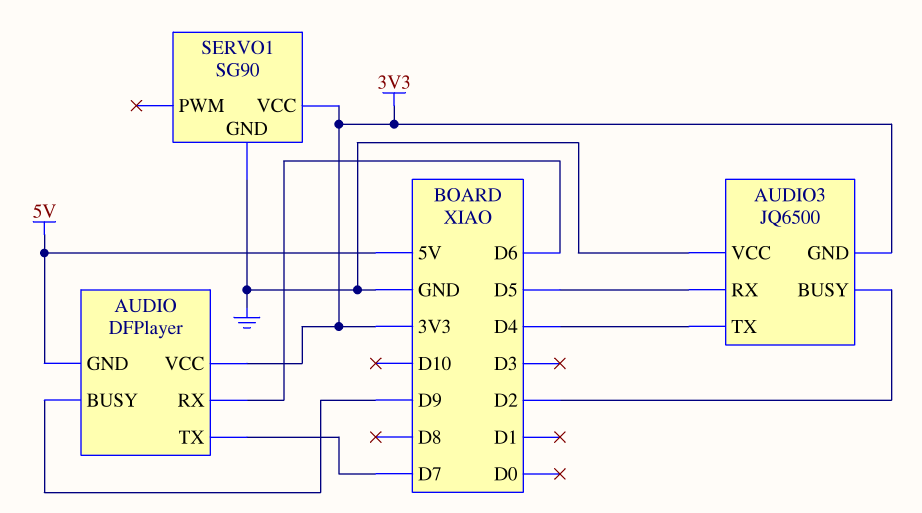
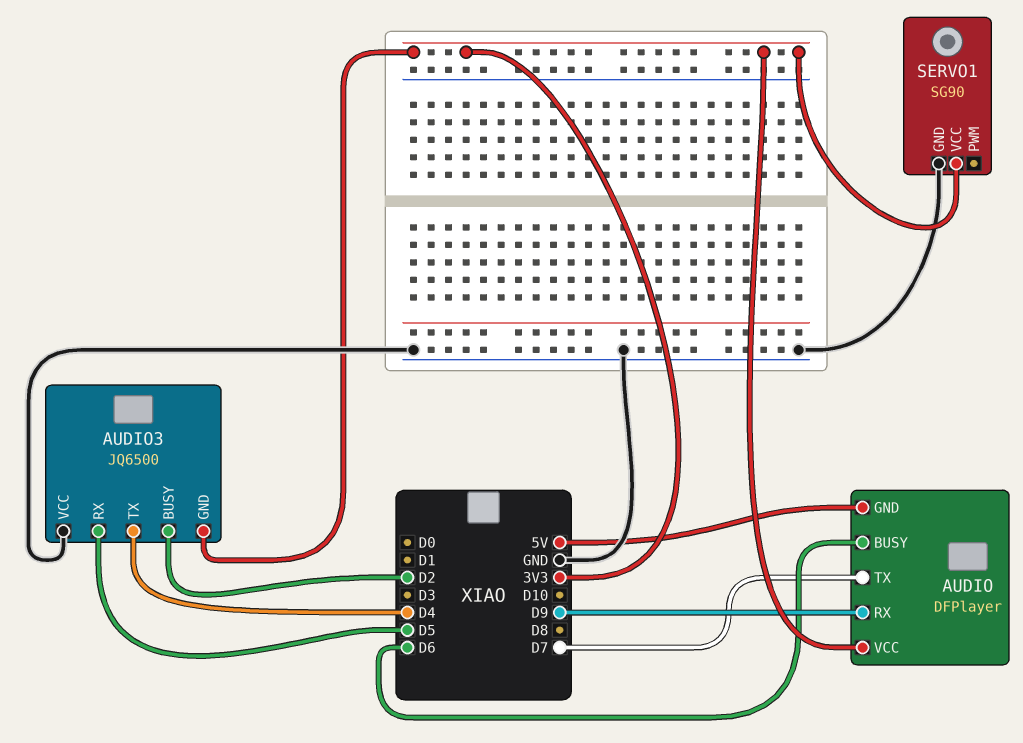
AUDIO pin BUSY: D9 -> D6
AUDIO pin RX: D6 -> D9

